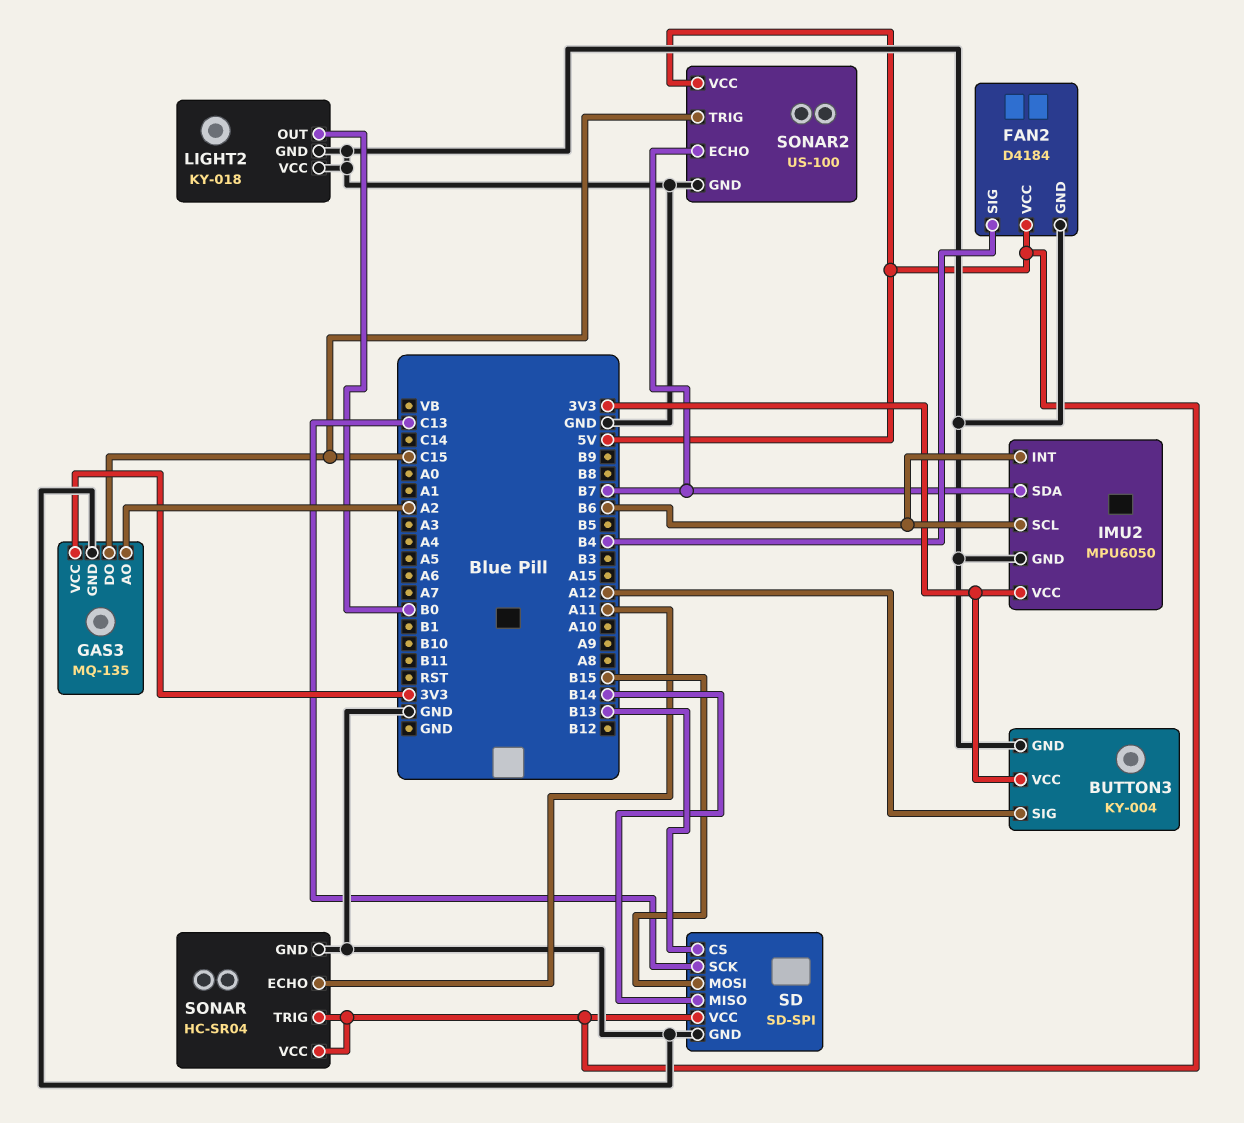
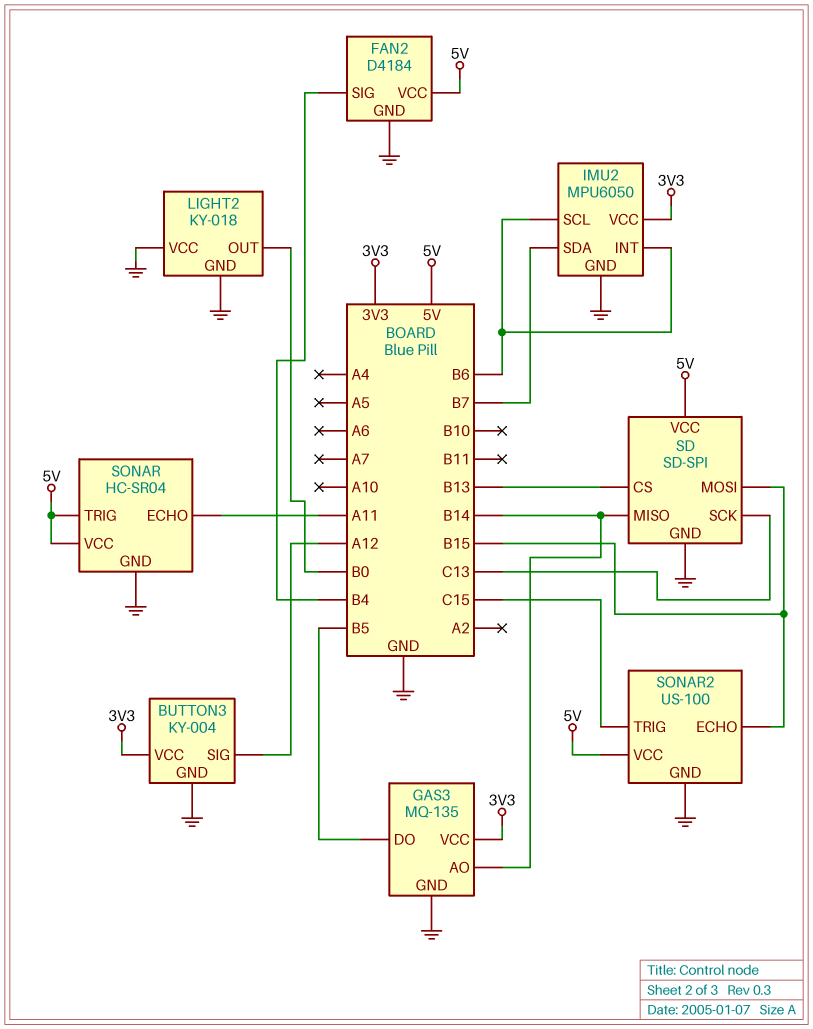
GAS3 pin AO: A2 -> B14
GAS3 pin DO: C15 -> B5
SONAR2 pin ECHO: B7 -> B15

